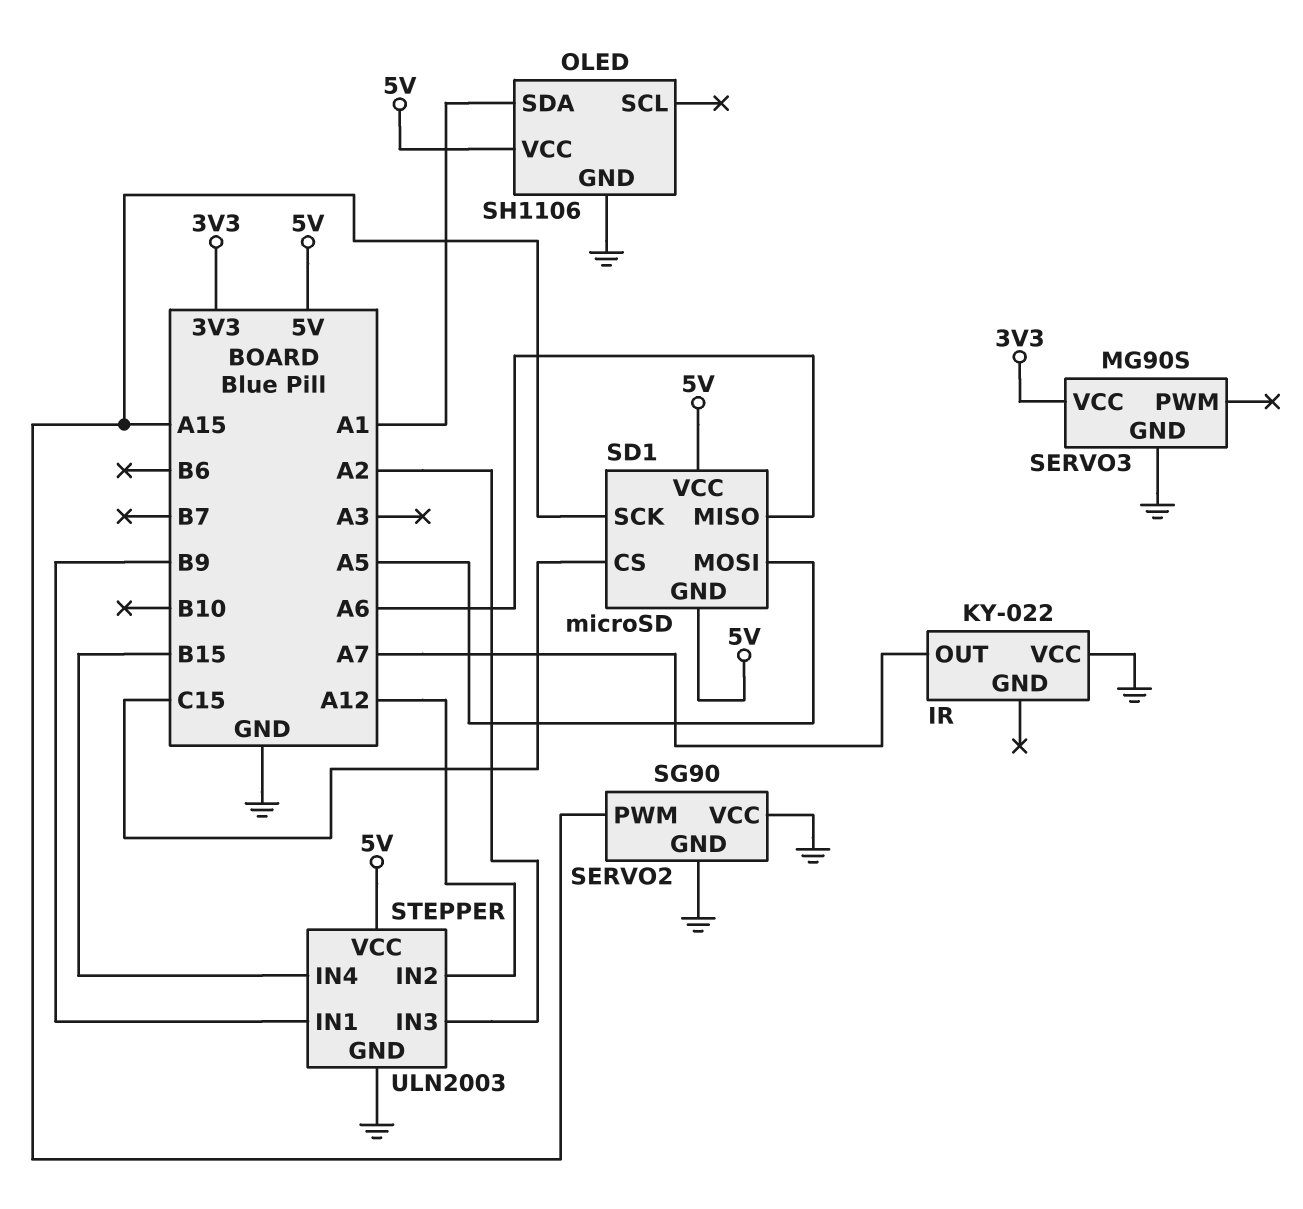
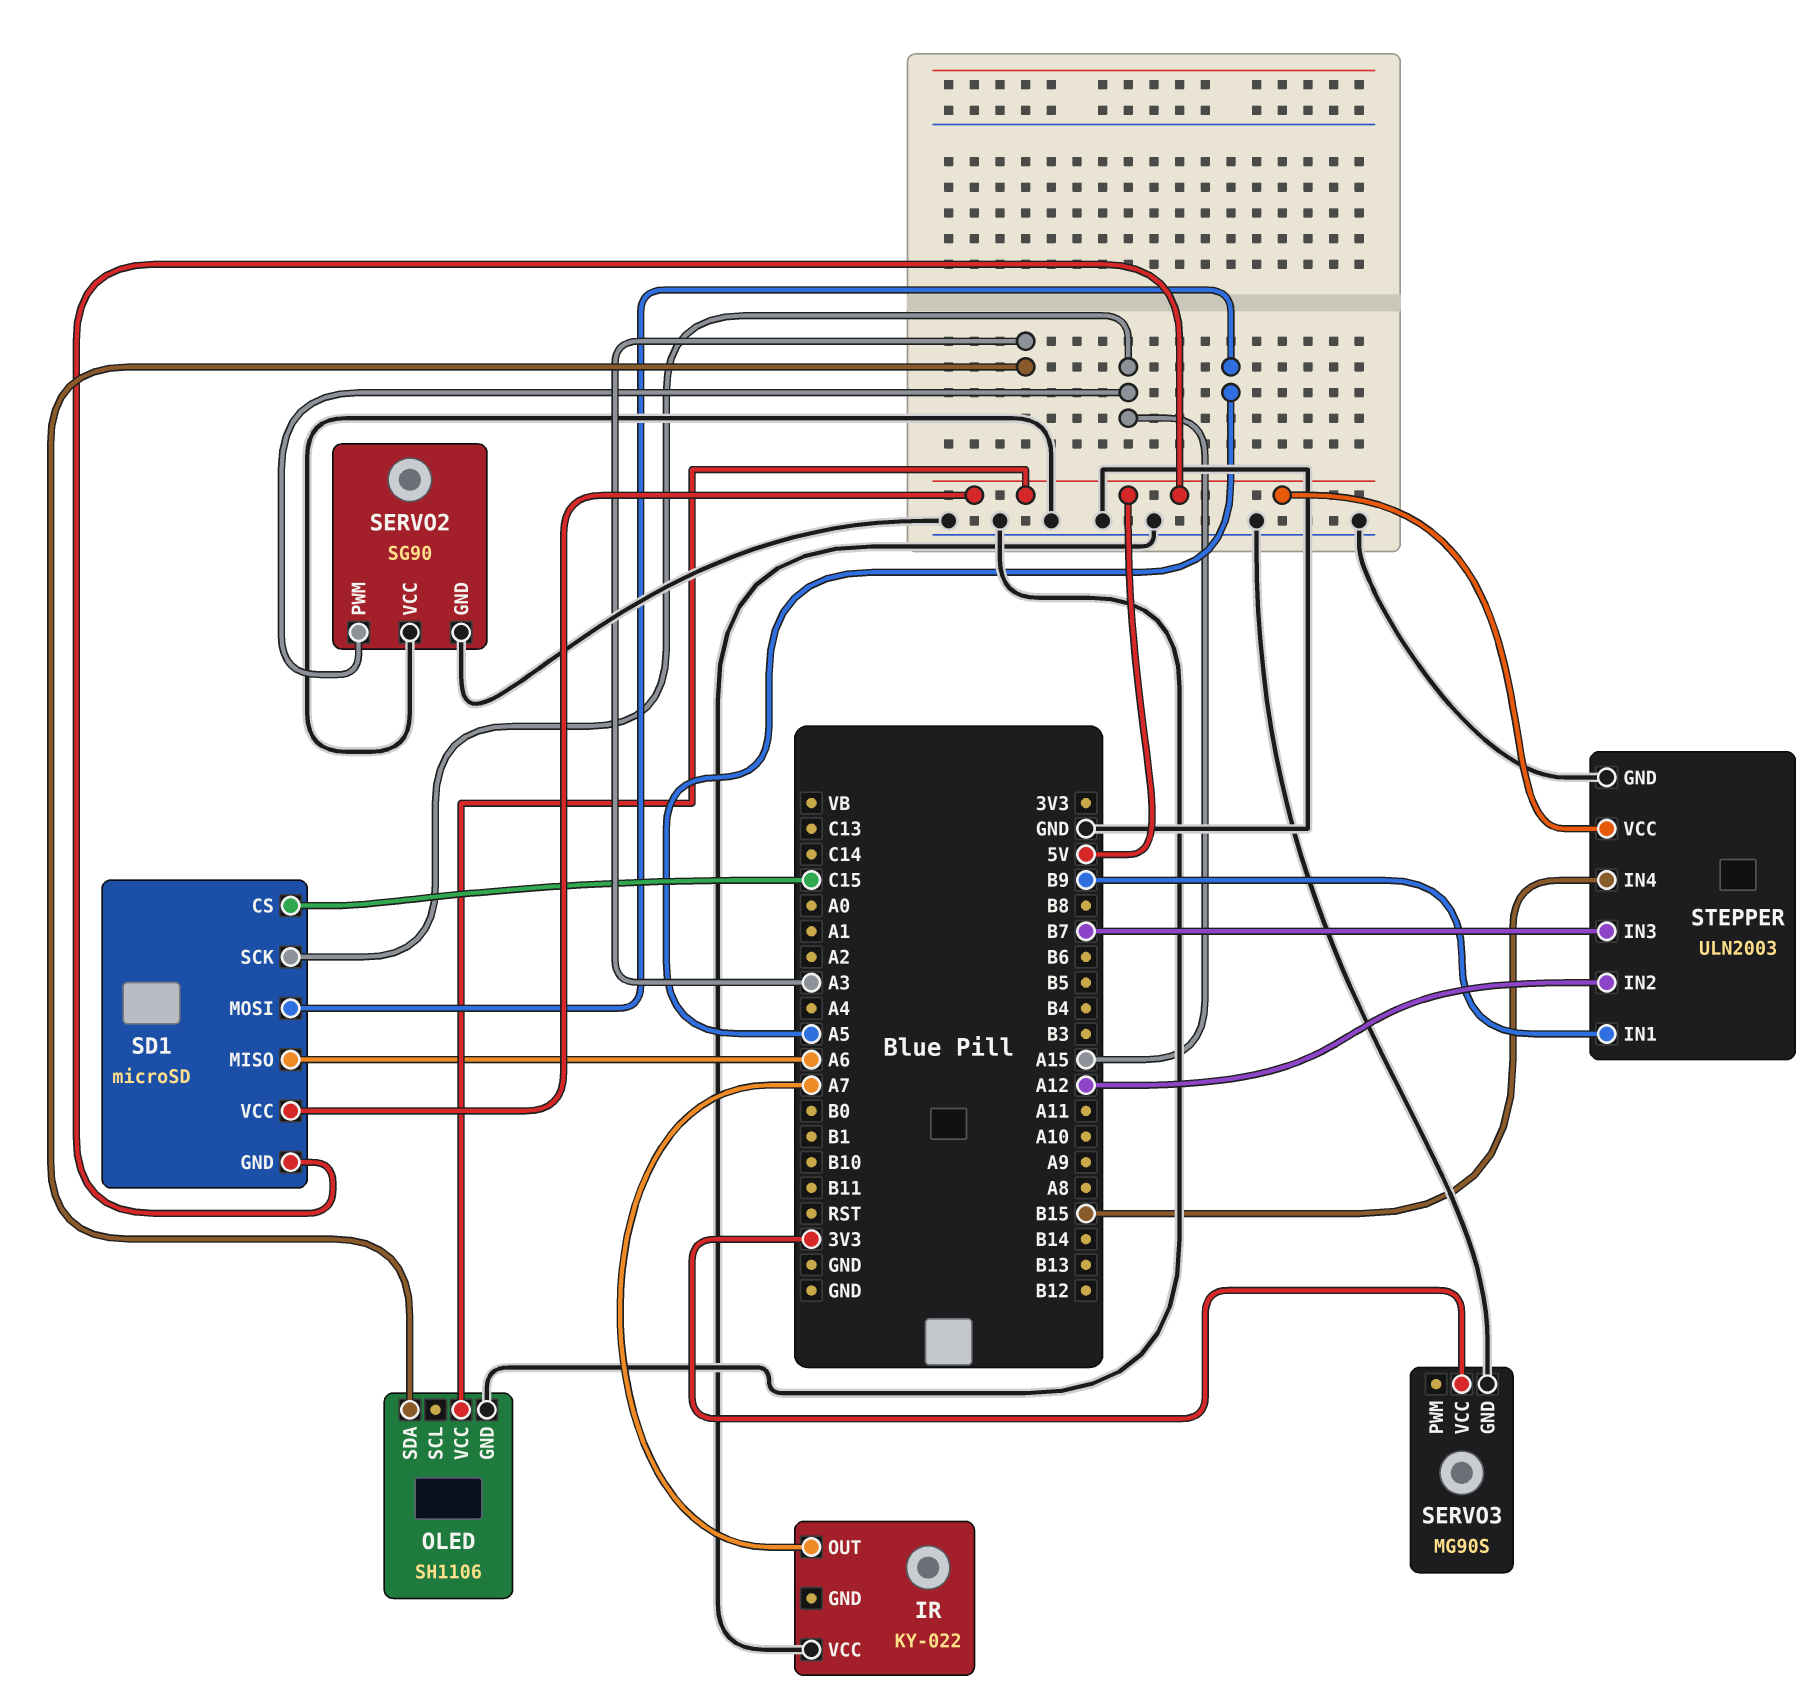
OLED pin SDA: A1 -> A3
STEPPER pin IN3: A2 -> B7

